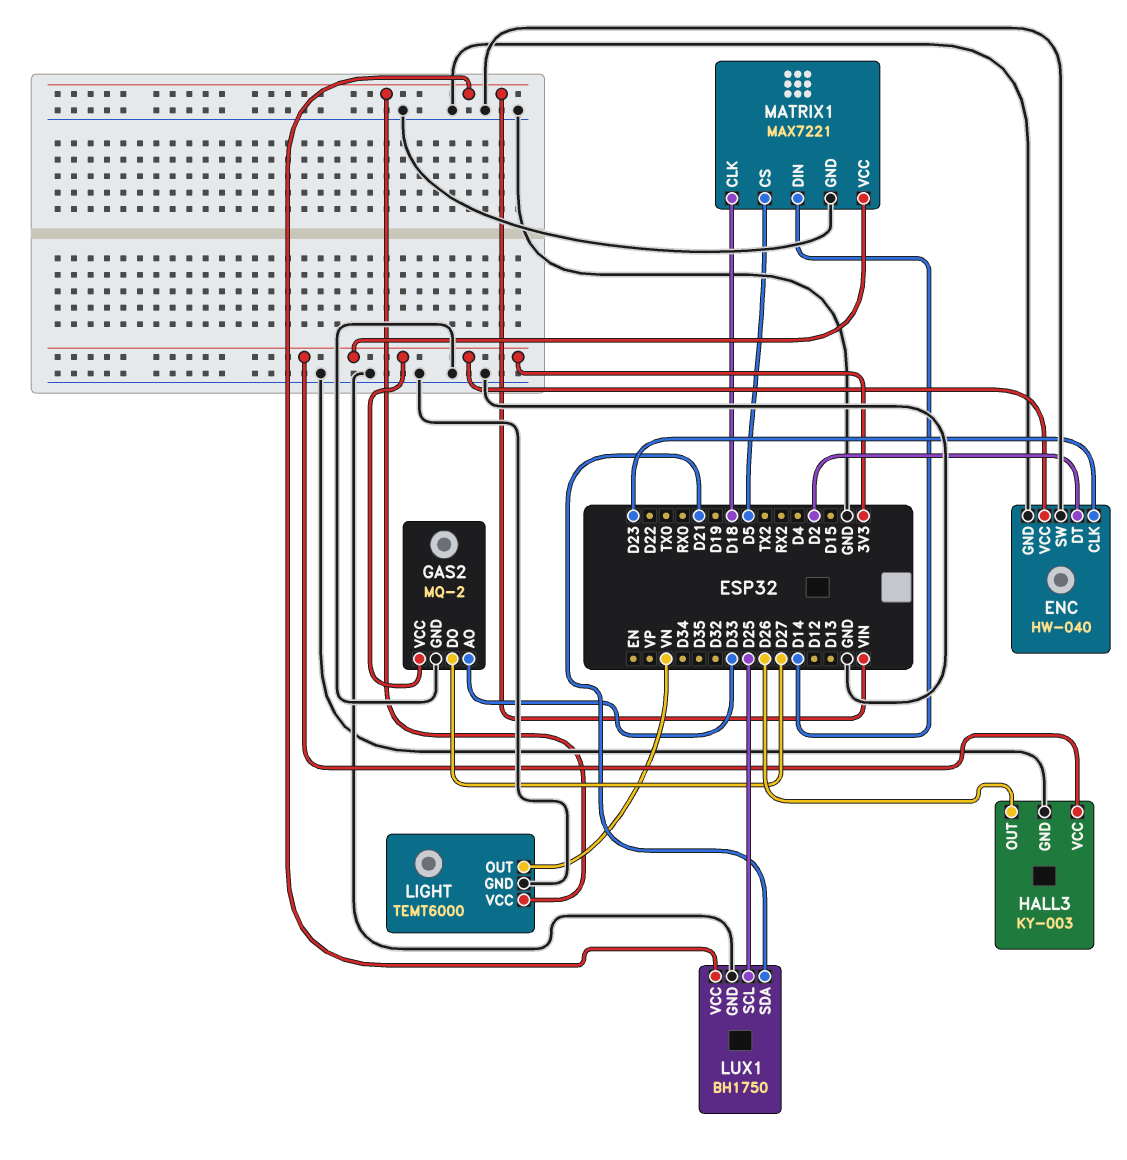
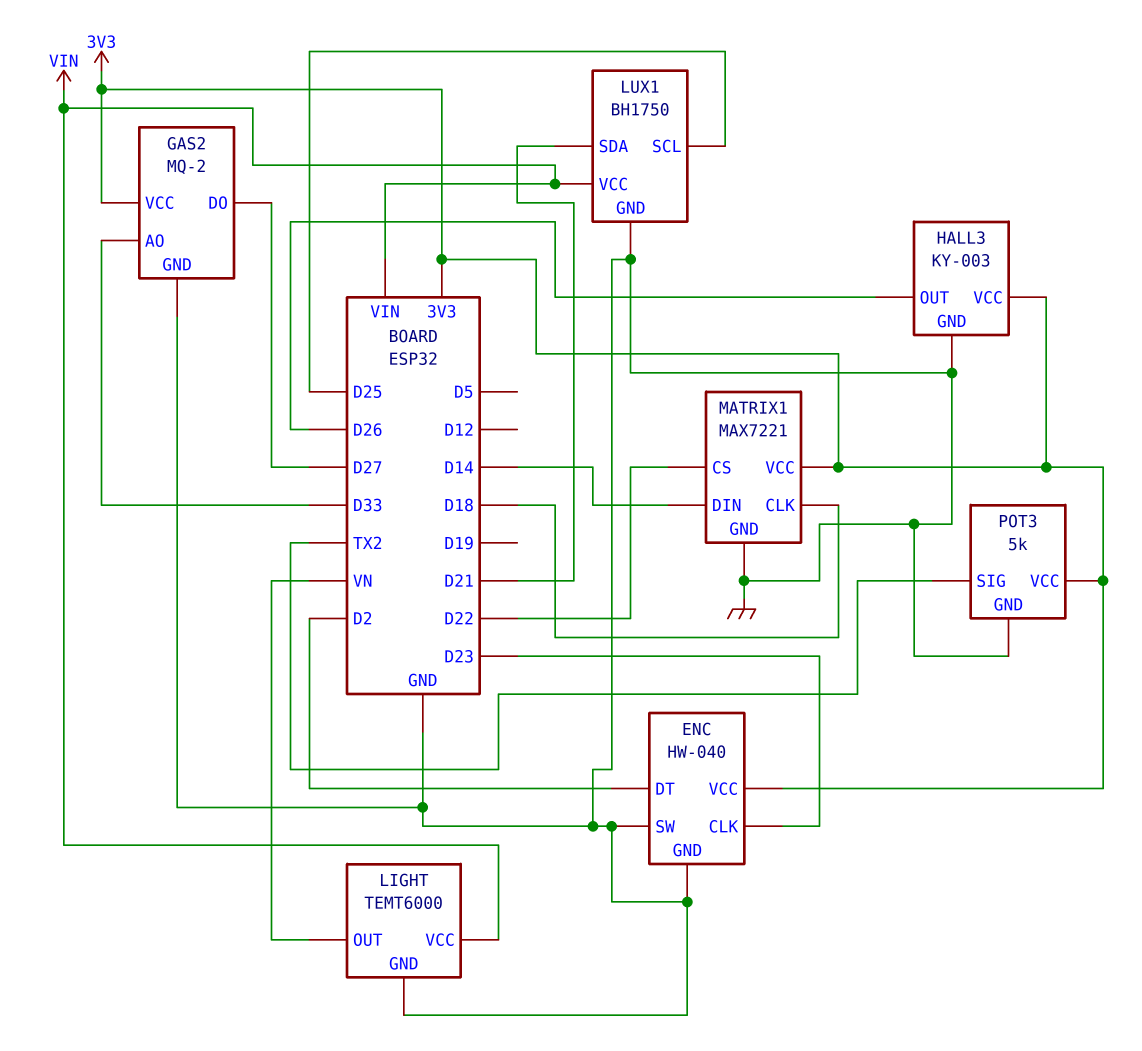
MATRIX1 pin CS: D5 -> D22
POT3: none -> 5k
POT3 pin GND: none -> GND
POT3 pin SIG: none -> TX2
POT3 pin VCC: none -> 3V3

